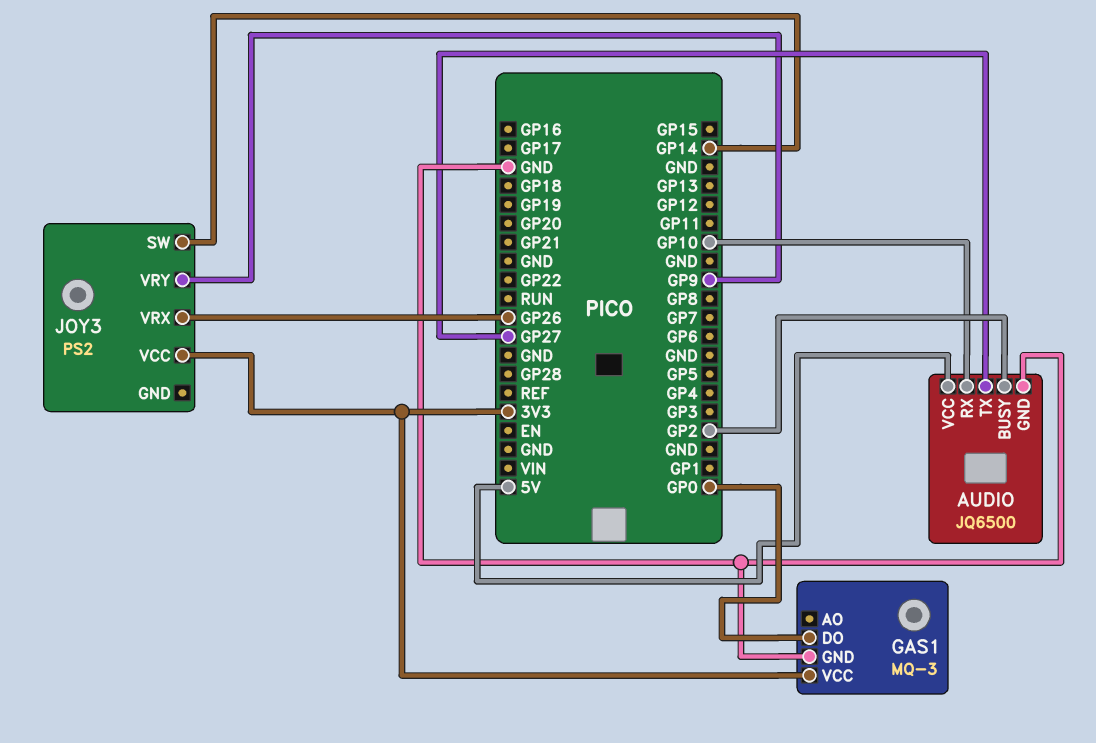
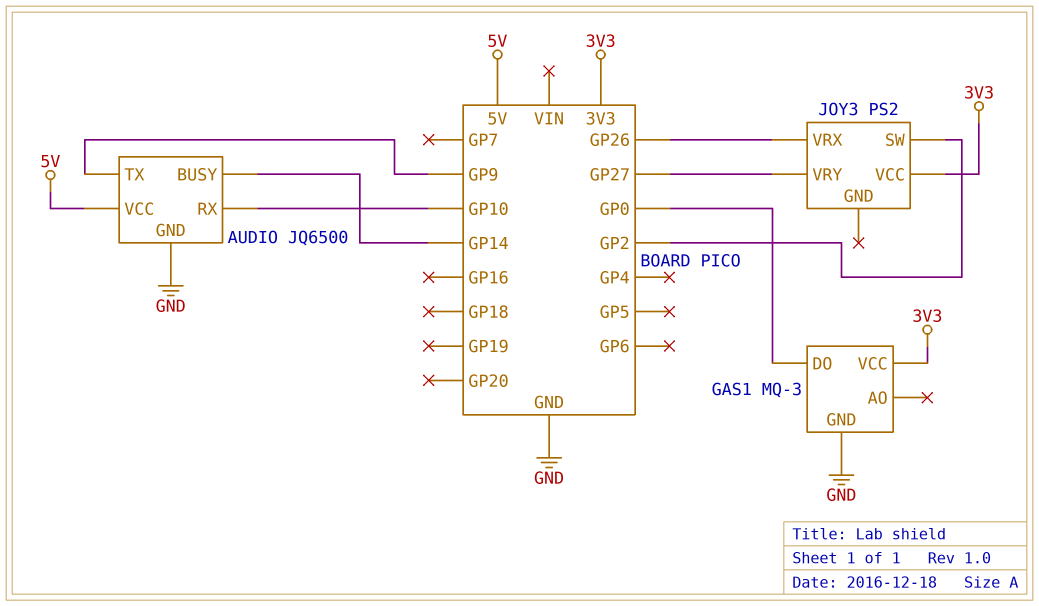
AUDIO pin BUSY: GP2 -> GP14
AUDIO pin TX: GP27 -> GP9
JOY3 pin SW: GP14 -> GP2
JOY3 pin VRY: GP9 -> GP27

